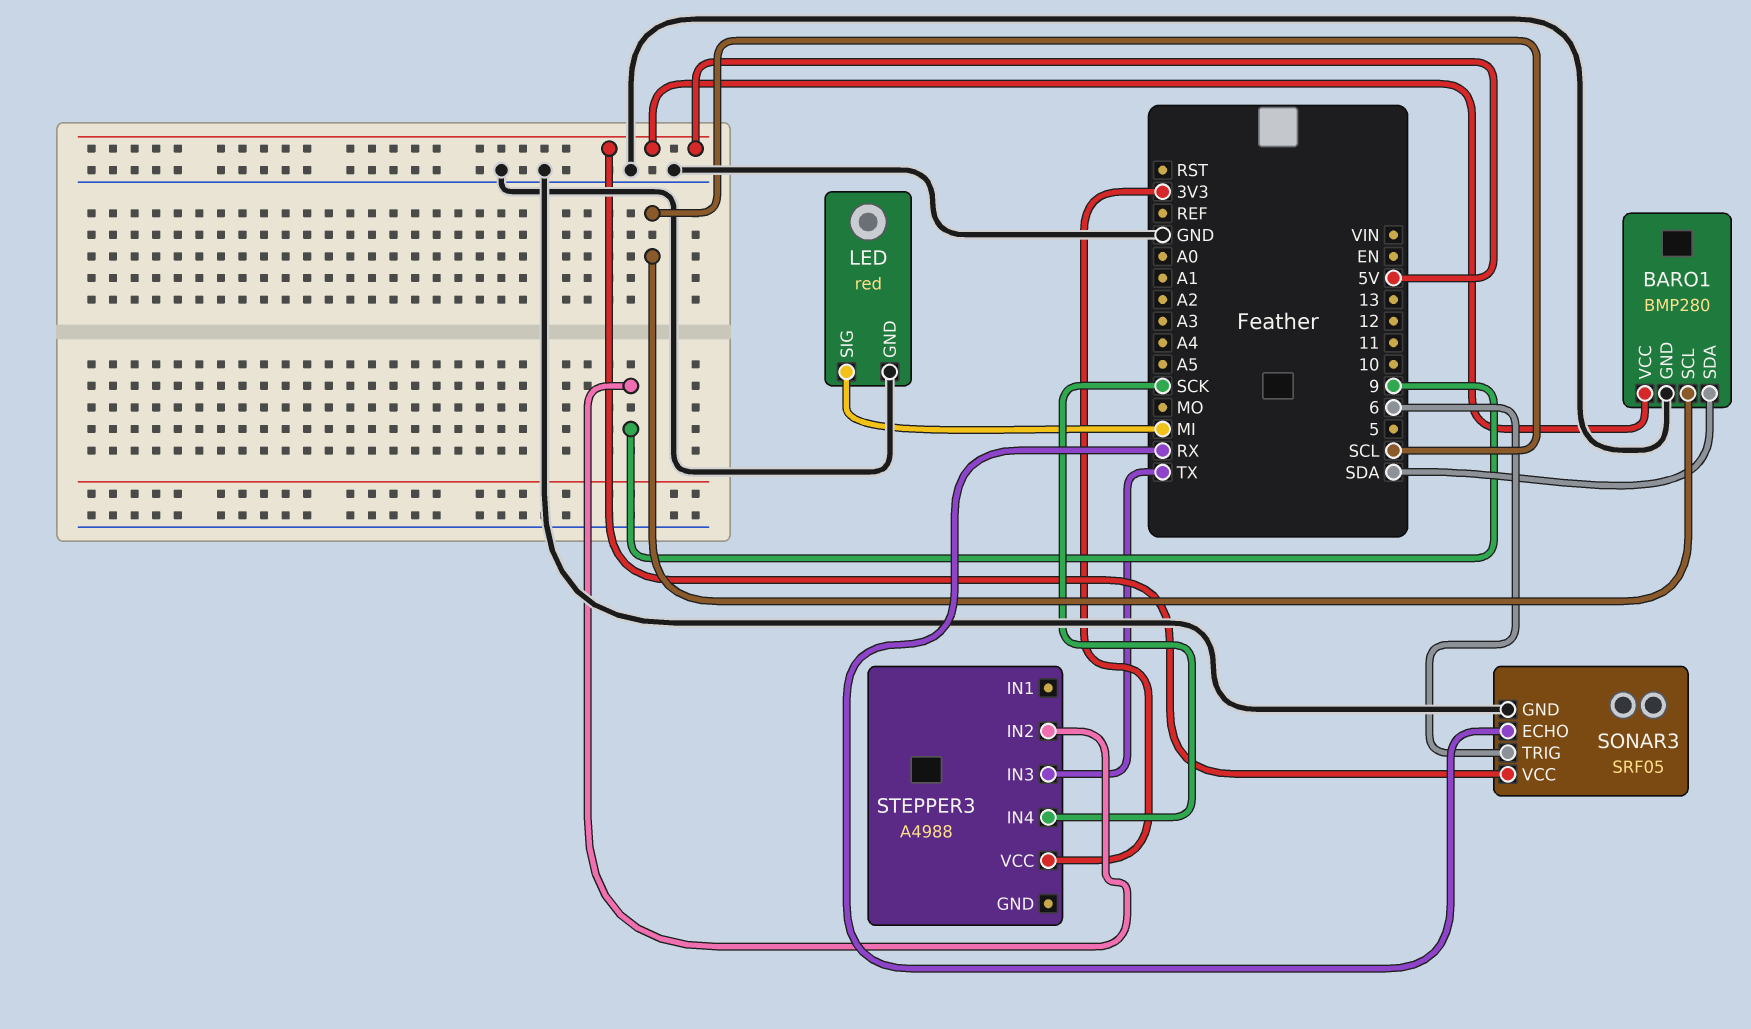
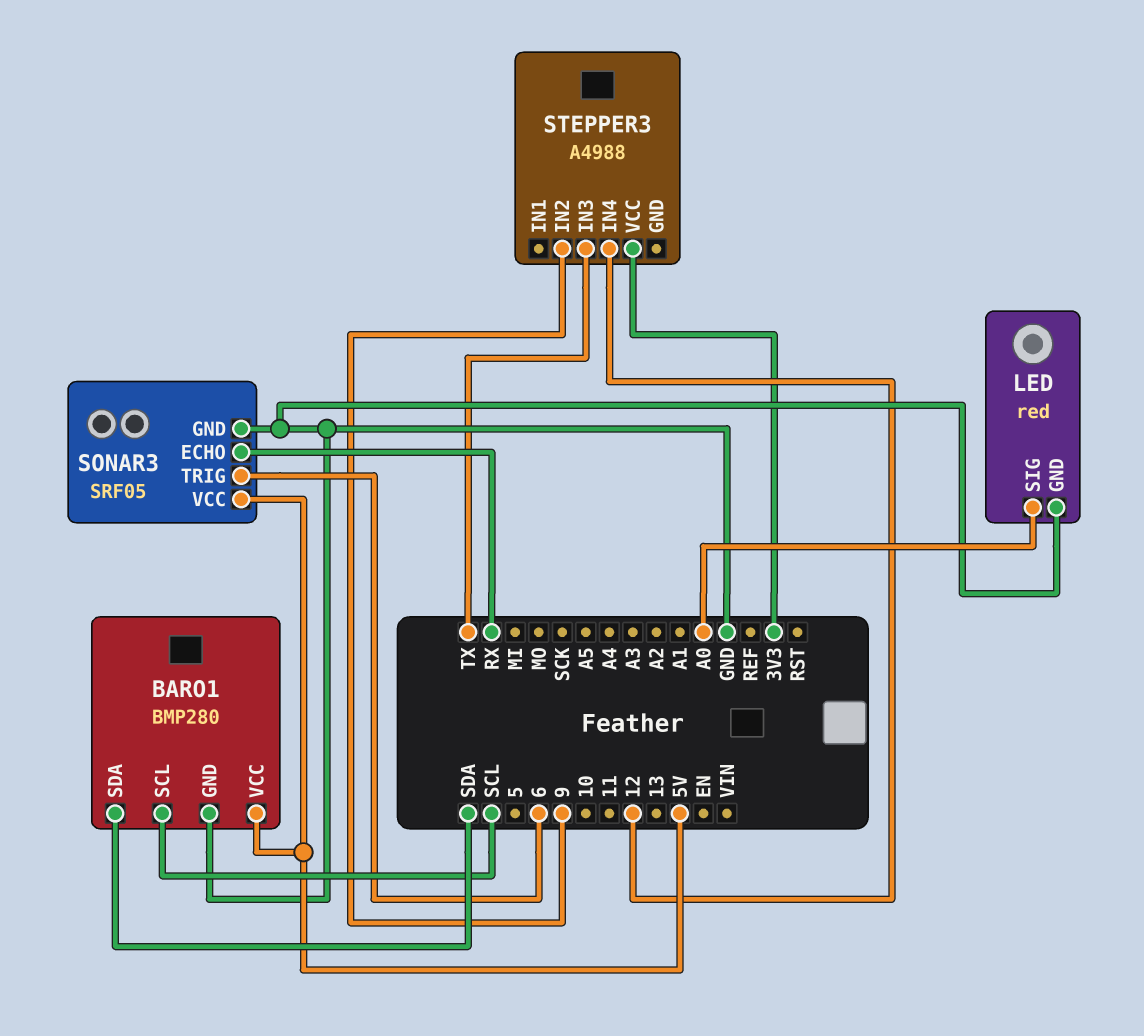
LED pin SIG: MI -> A0
STEPPER3 pin IN4: SCK -> 12

